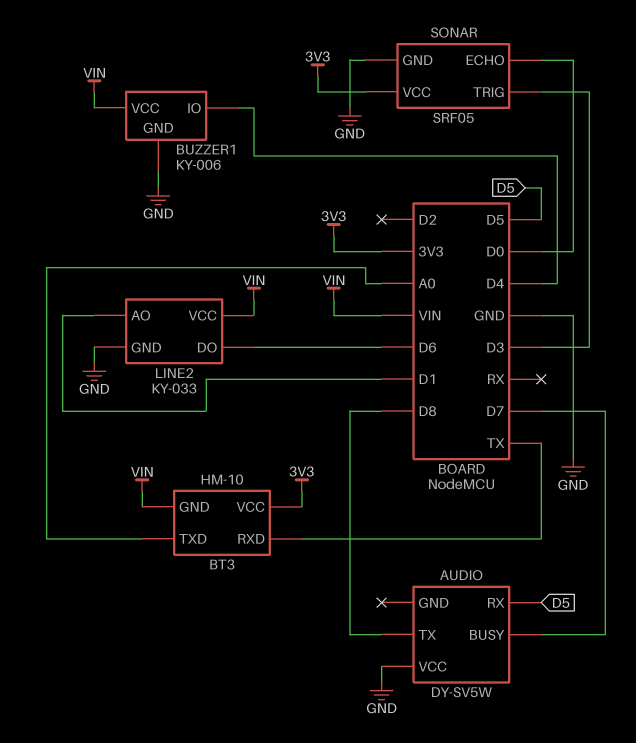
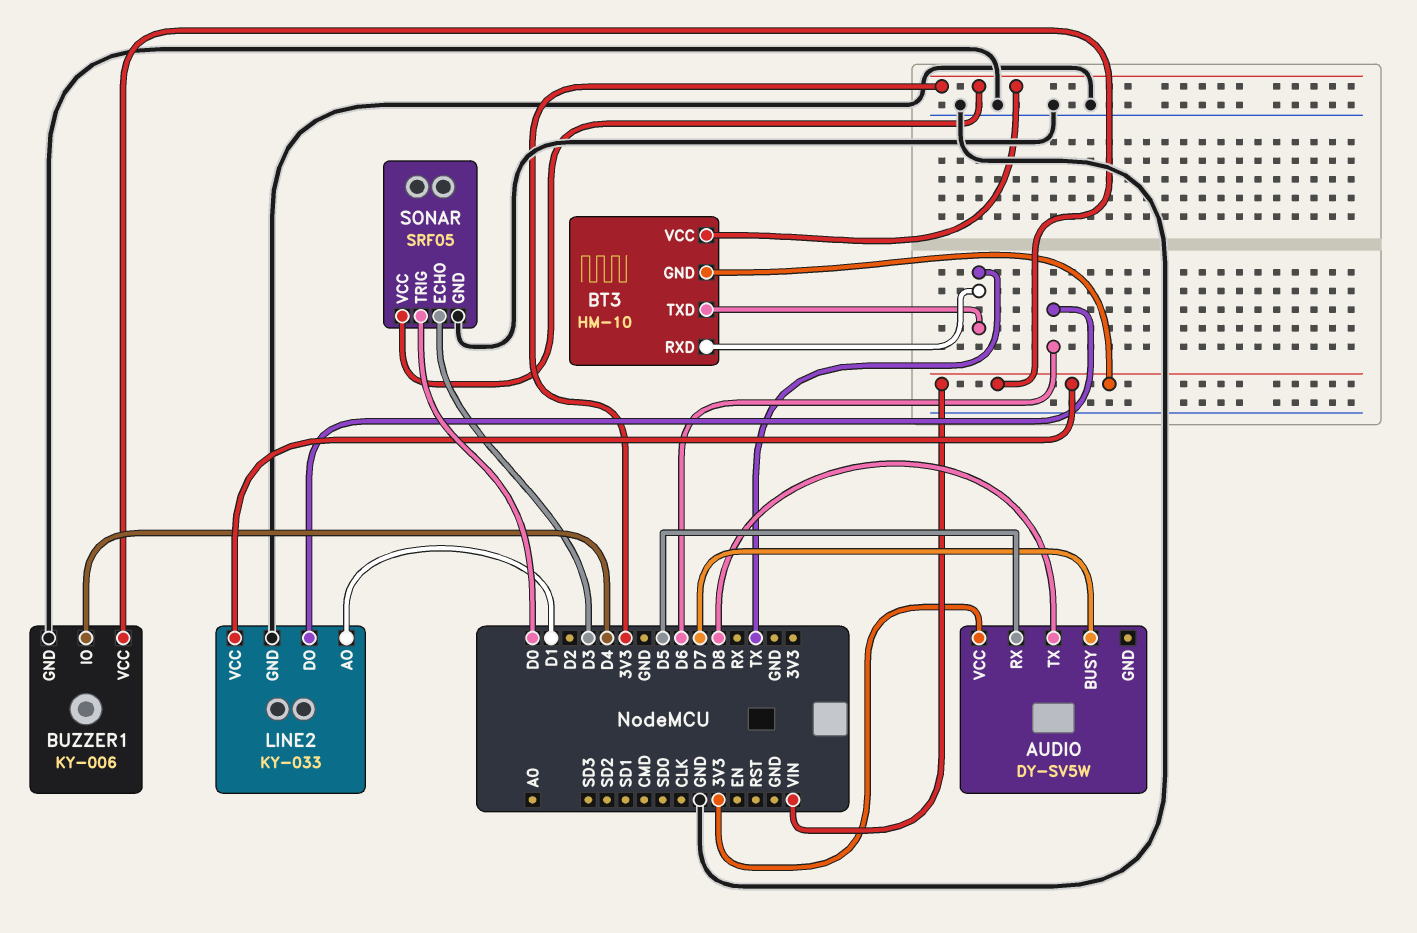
AUDIO pin VCC: GND -> 3V3
BT3 pin TXD: A0 -> TX
SONAR pin ECHO: D0 -> D3
SONAR pin TRIG: D3 -> D0

